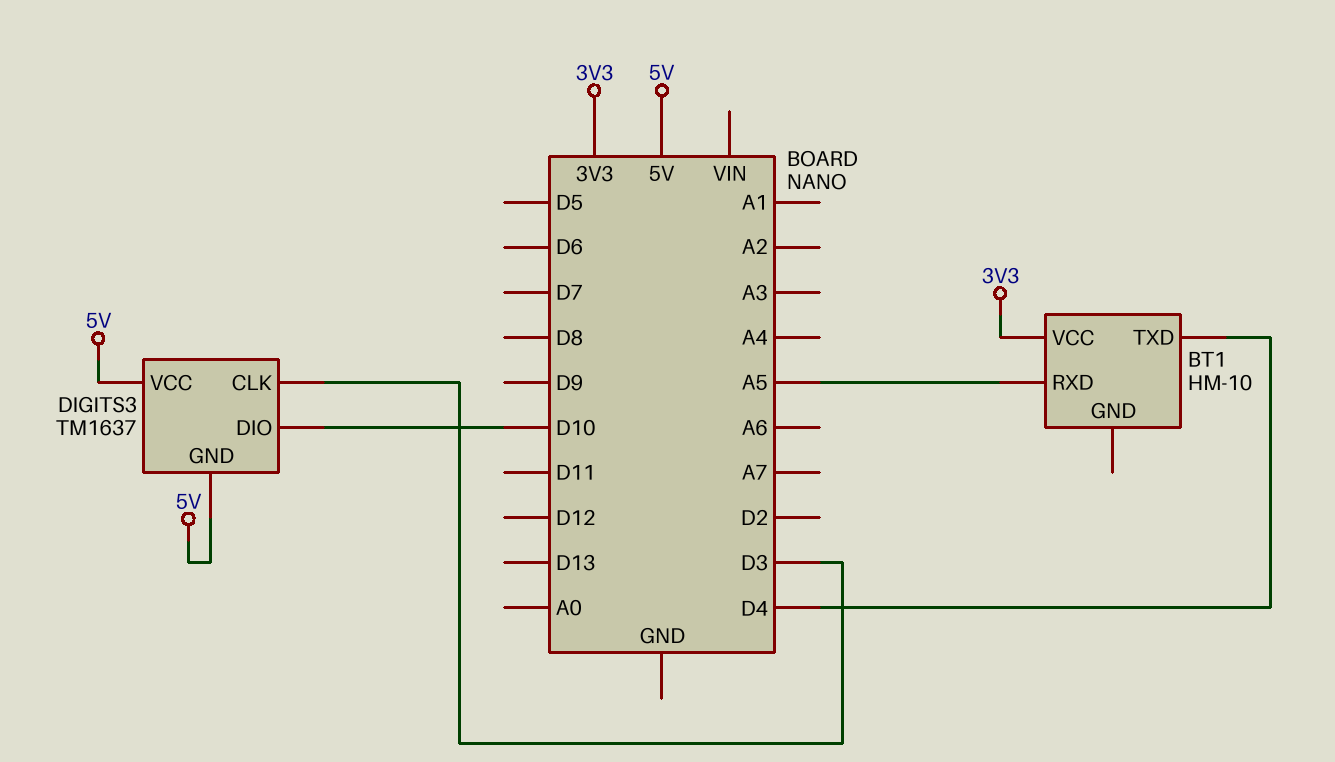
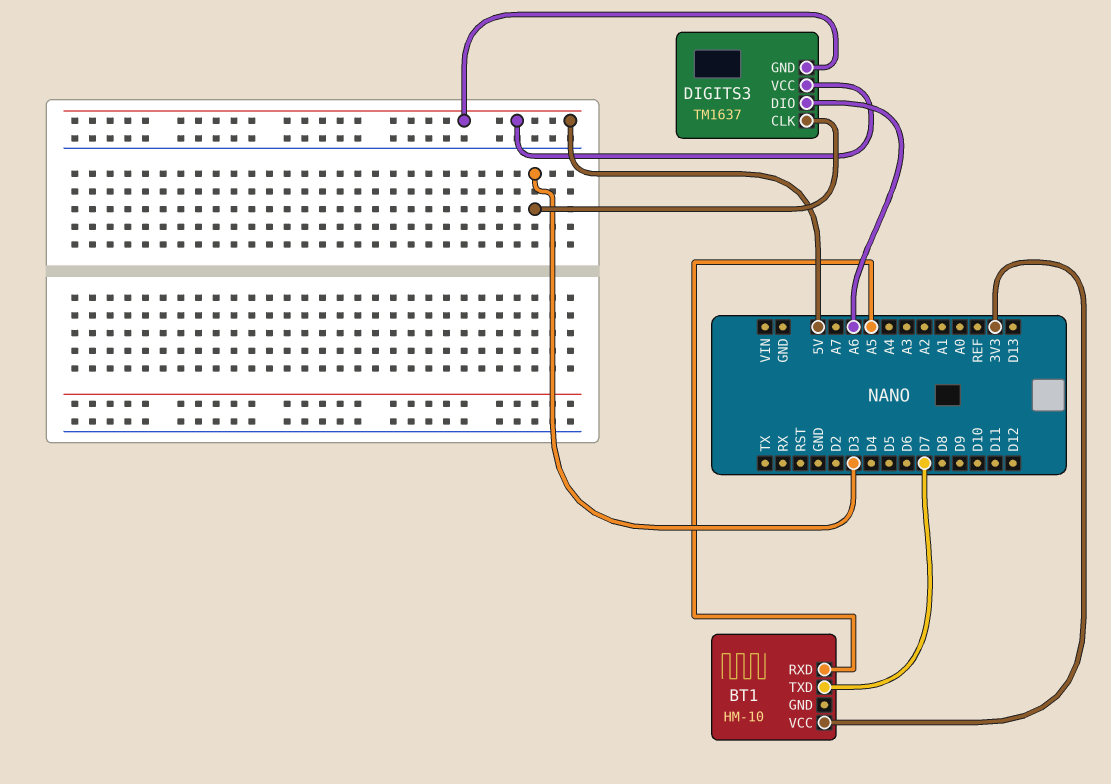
BT1 pin TXD: D4 -> D7
DIGITS3 pin DIO: D10 -> A6

